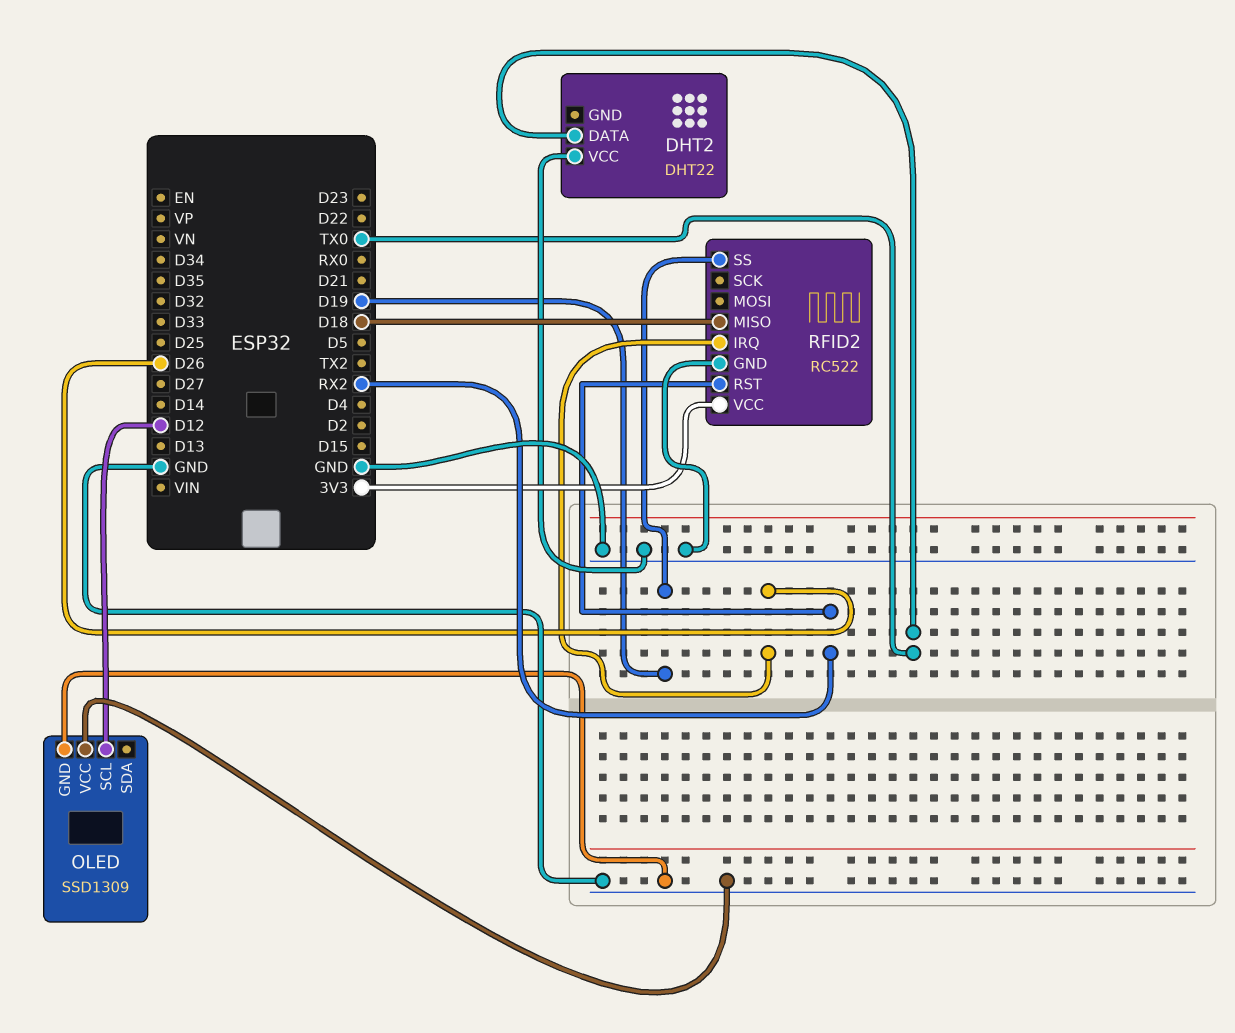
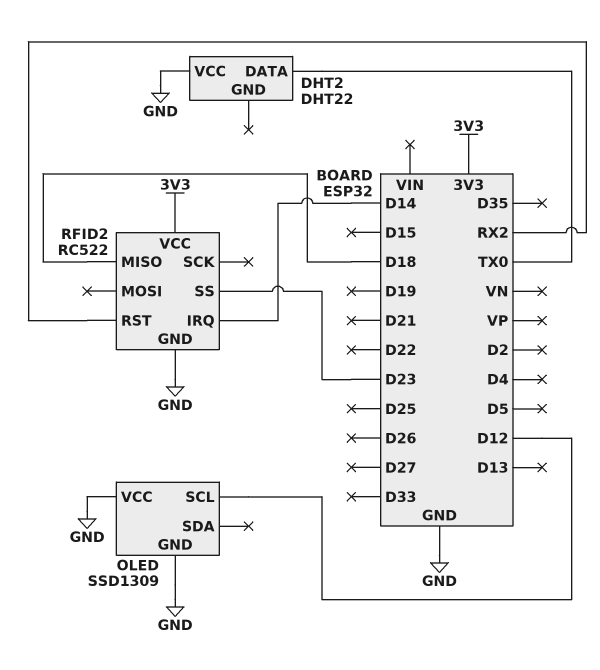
RFID2 pin IRQ: D26 -> D14
RFID2 pin SS: D19 -> D23

